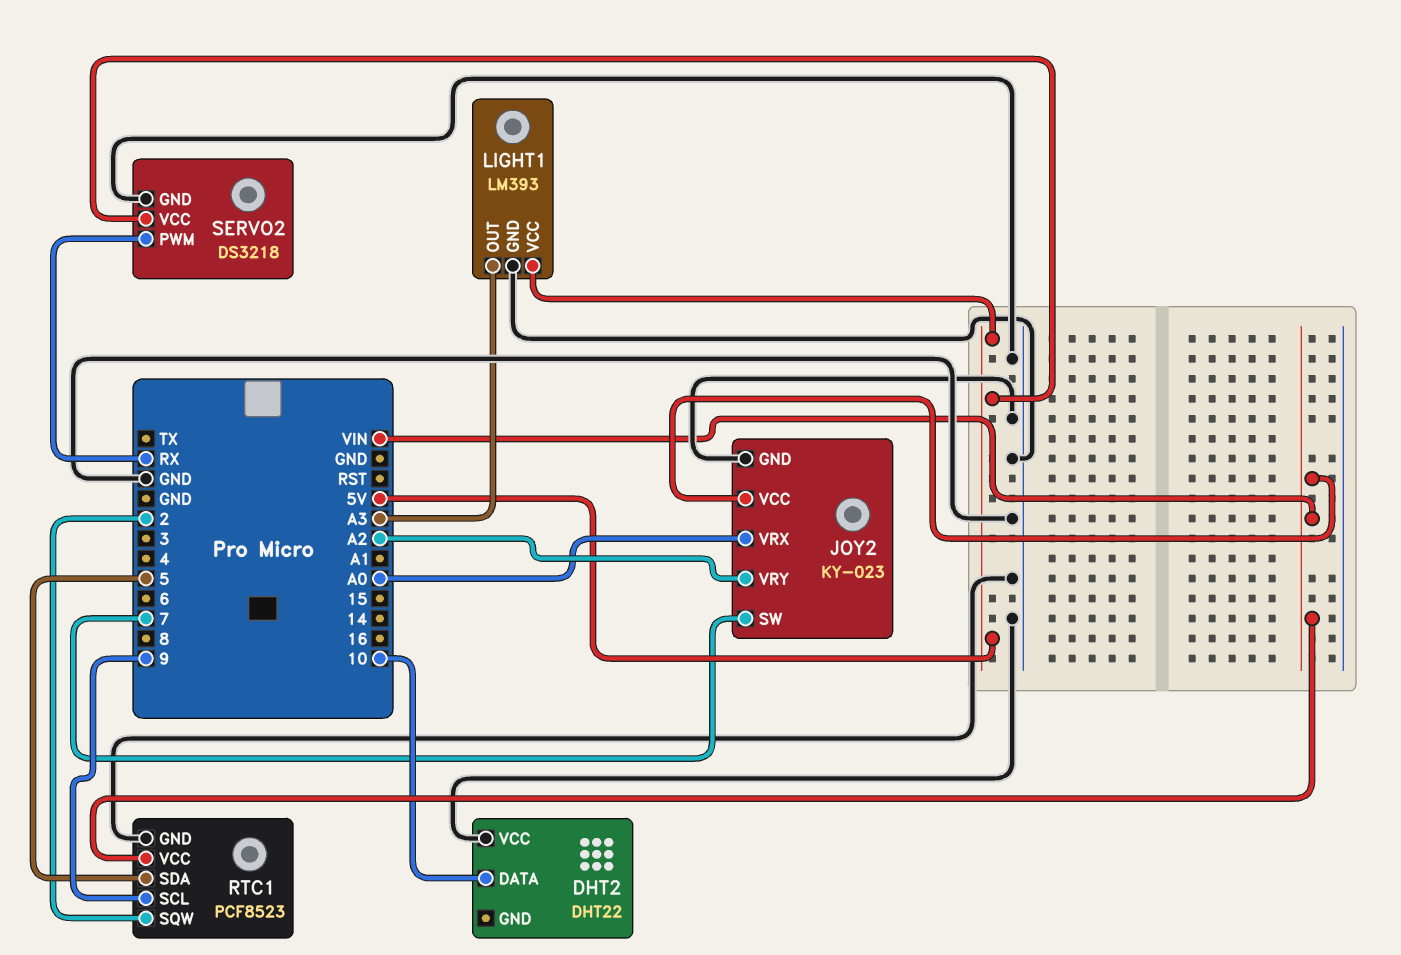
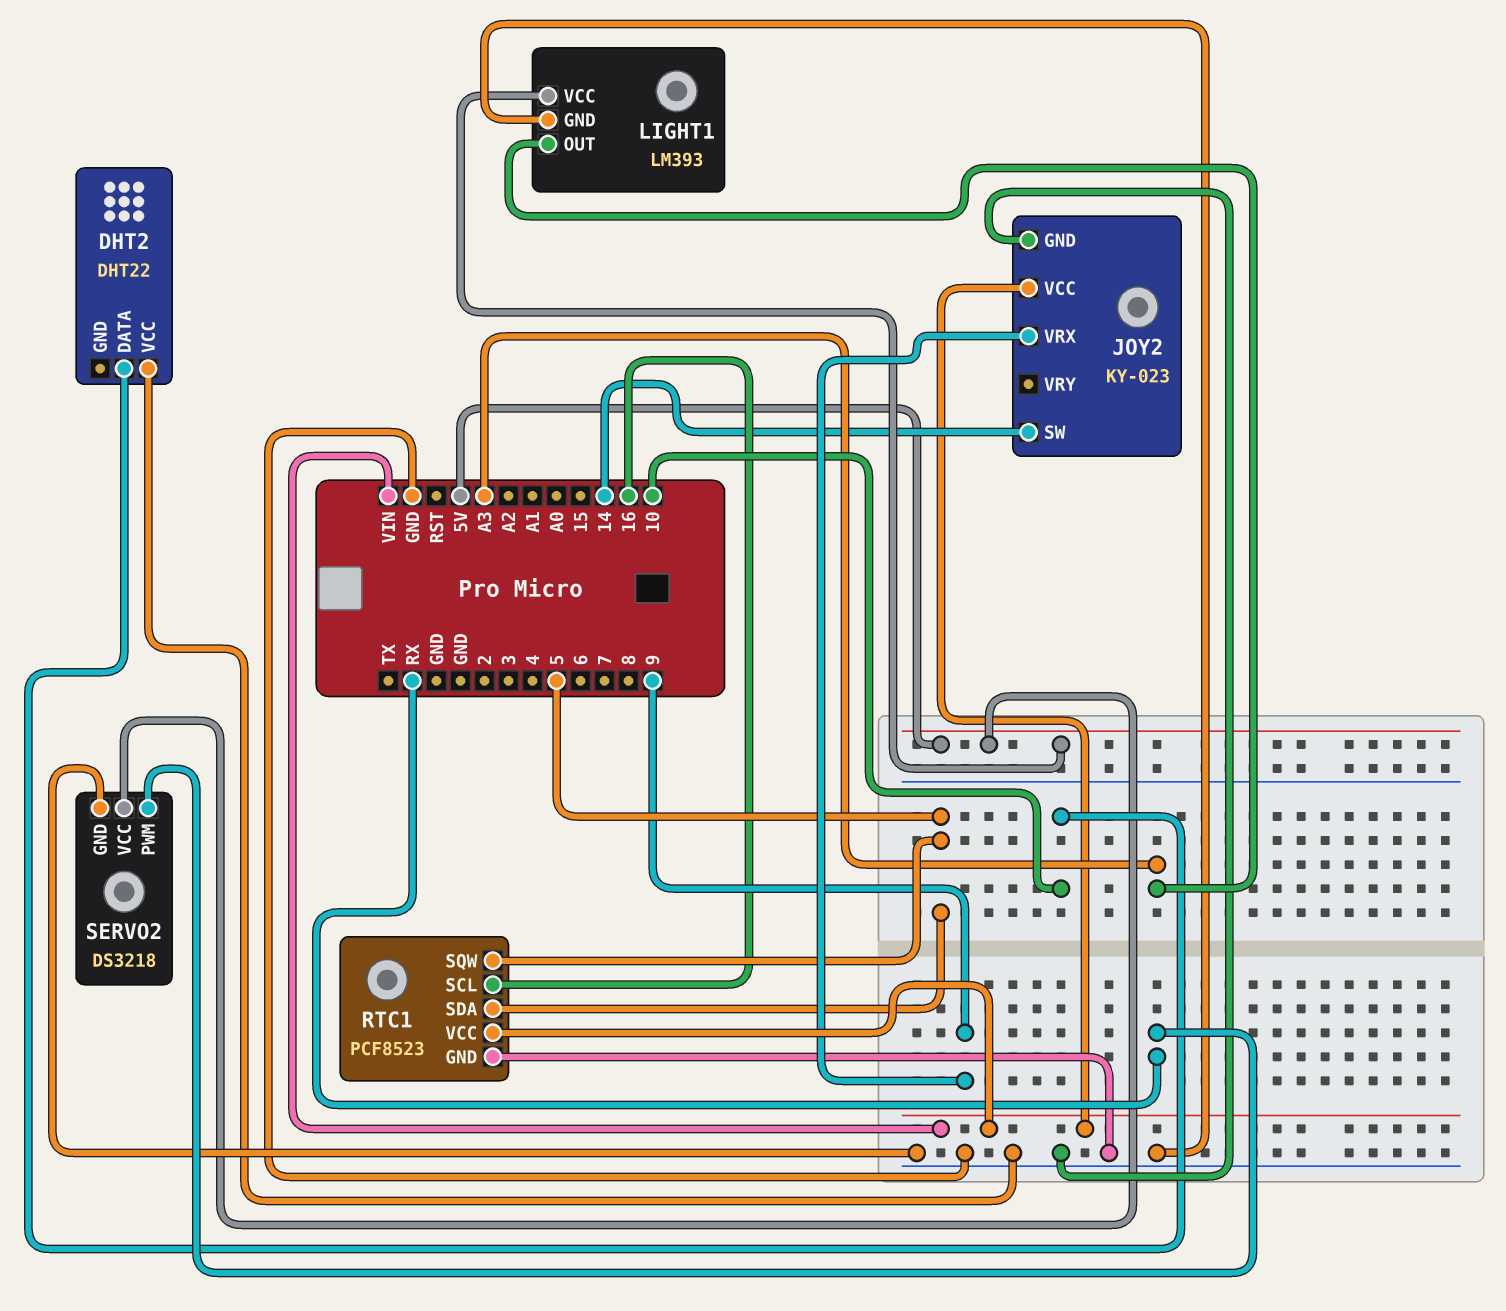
JOY2 pin SW: 7 -> 14
JOY2 pin VRX: A0 -> 9
JOY2 pin VRY: A2 -> none
RTC1 pin SCL: 9 -> 16
RTC1 pin SQW: 2 -> 5

